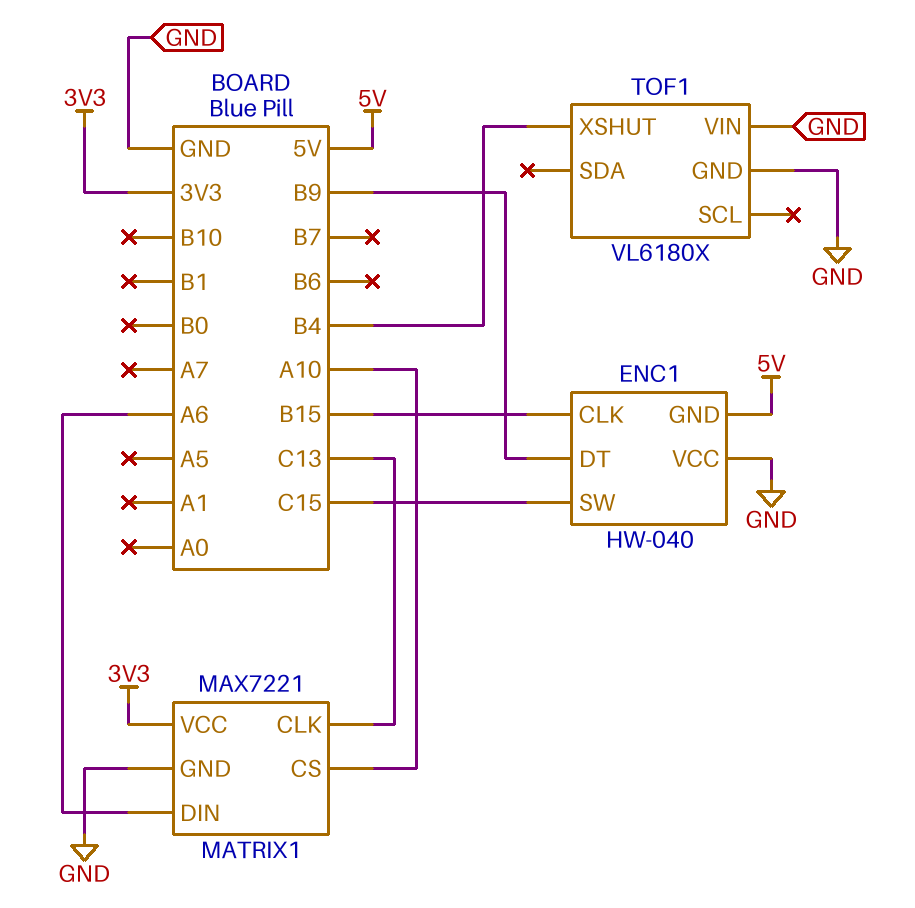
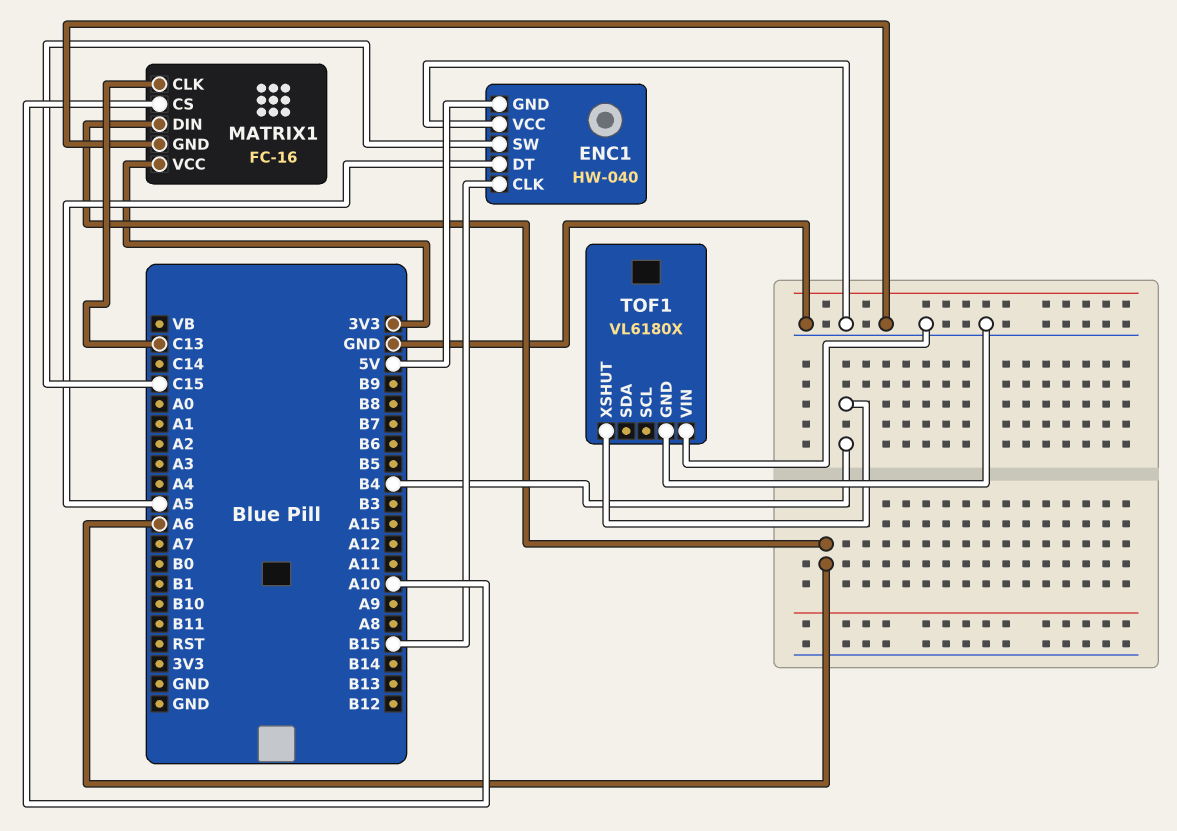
ENC1 pin DT: B9 -> A5
MATRIX1: MAX7221 -> FC-16

